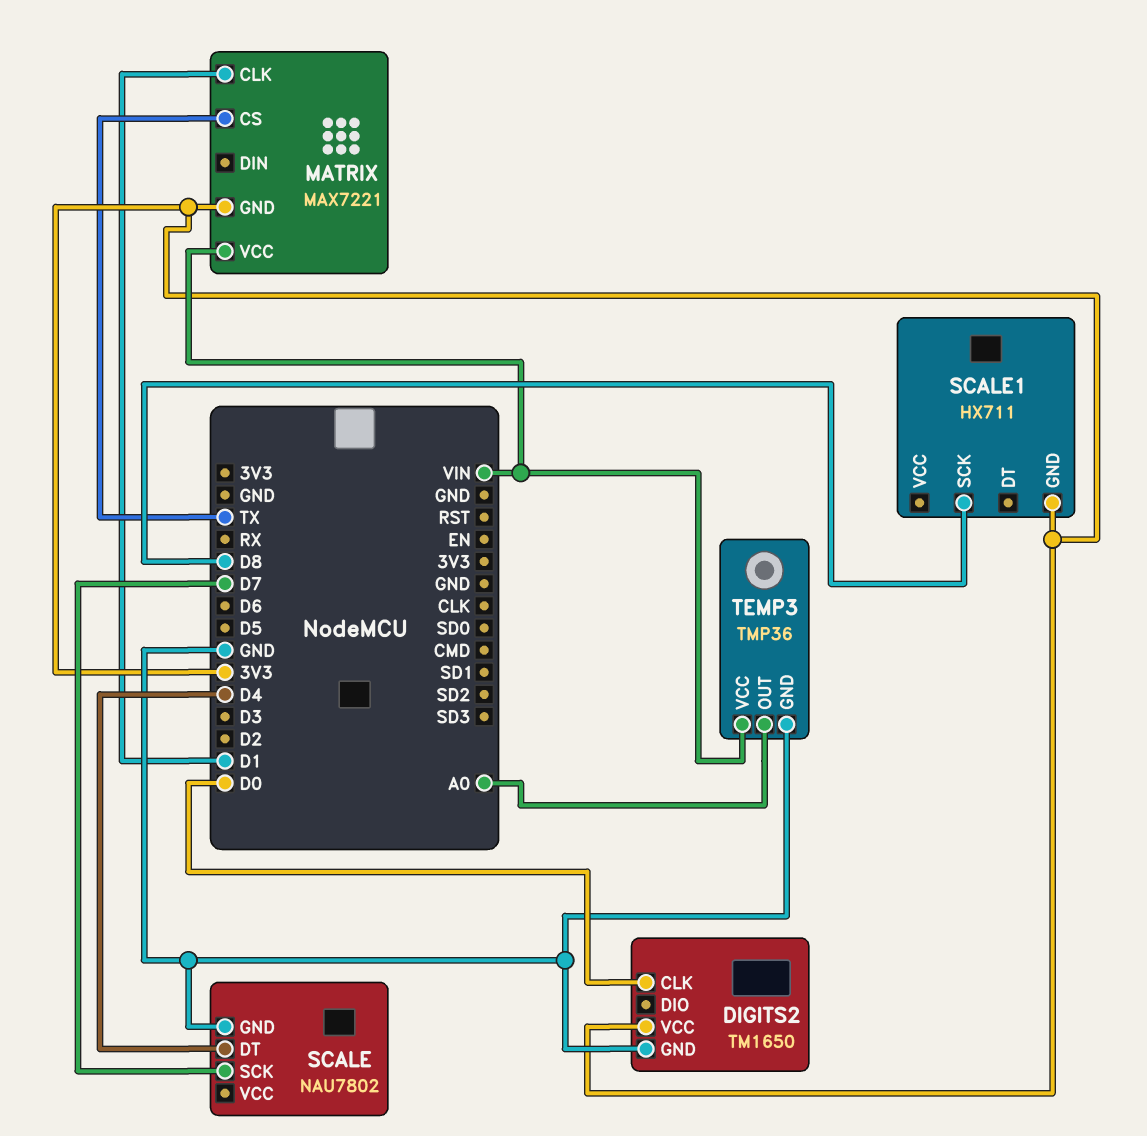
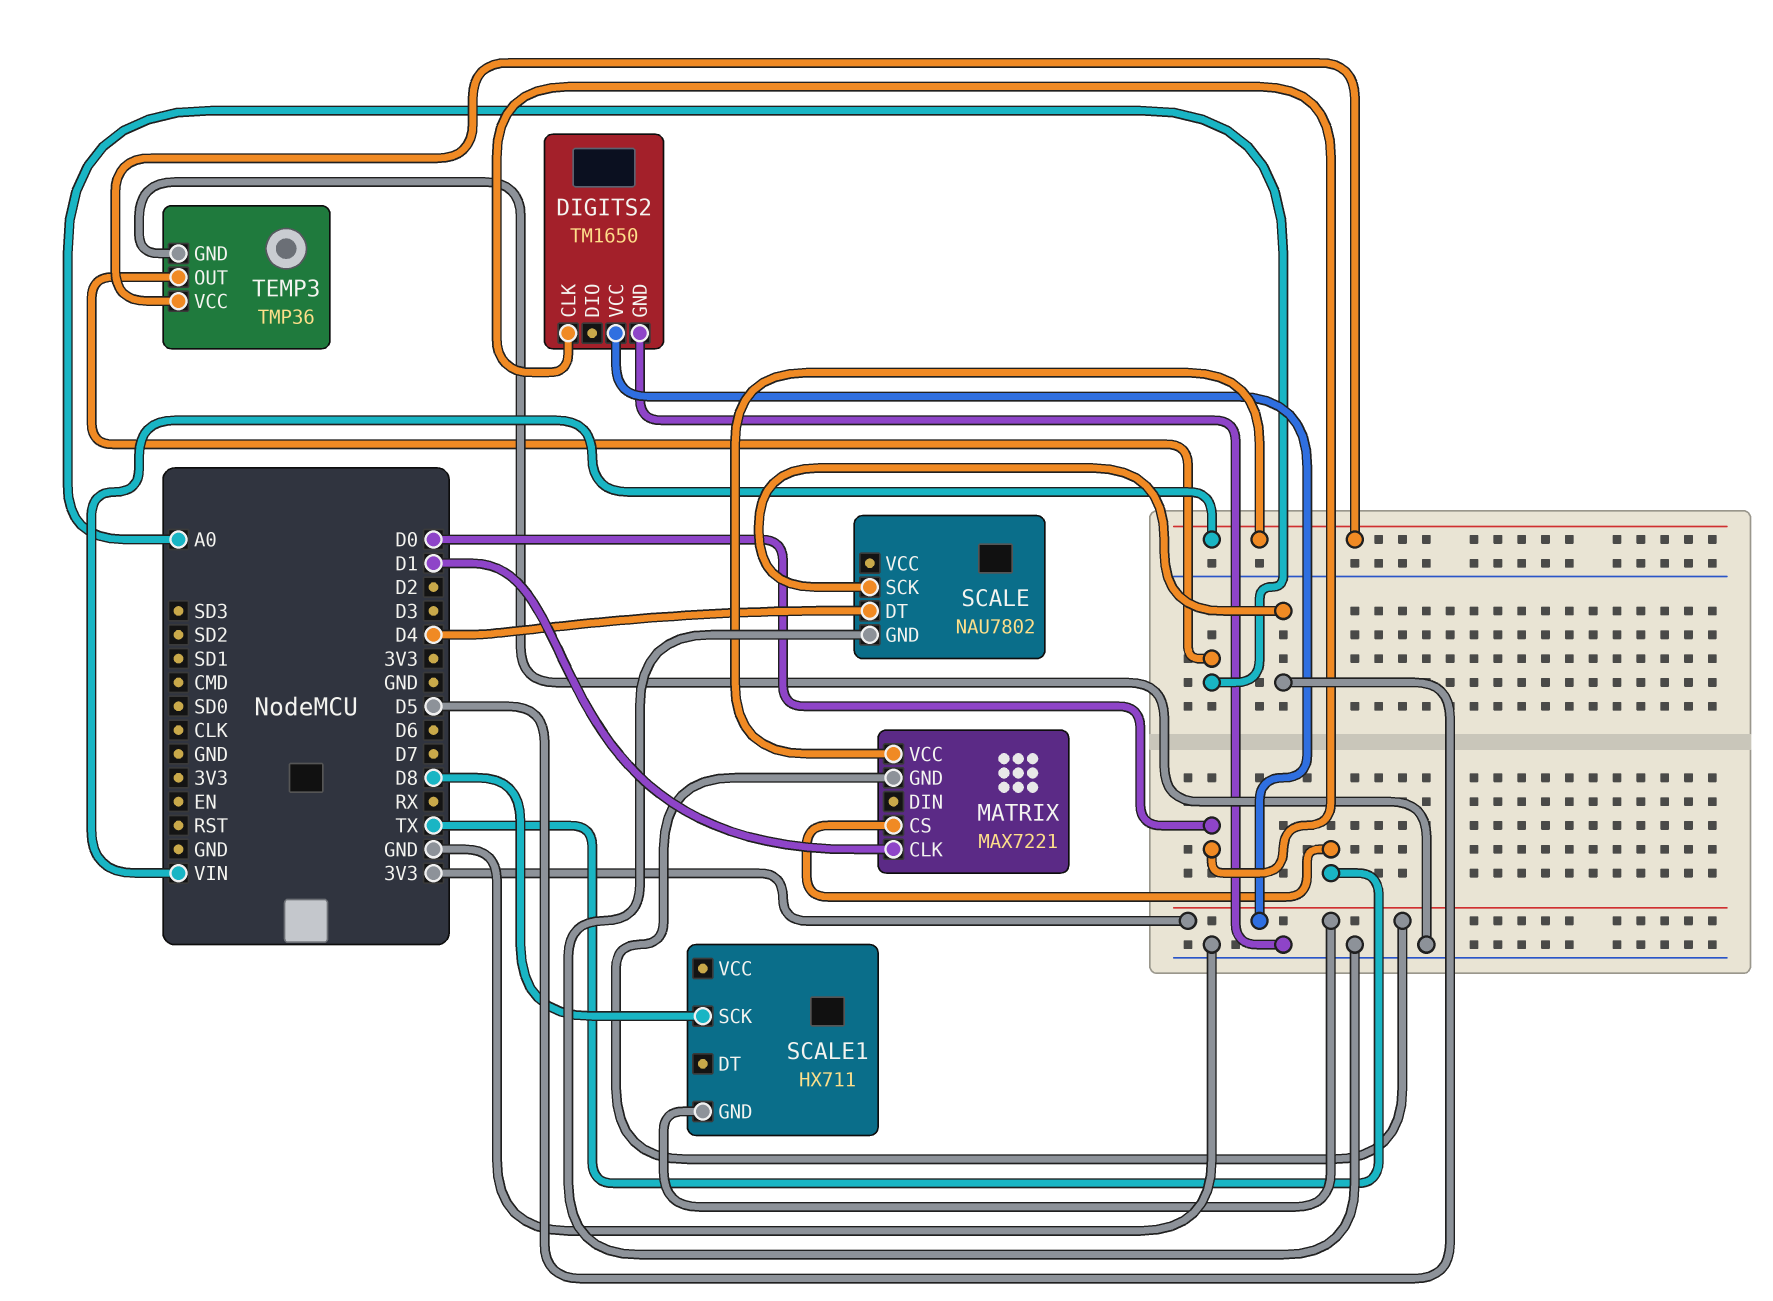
SCALE pin SCK: D7 -> D5

